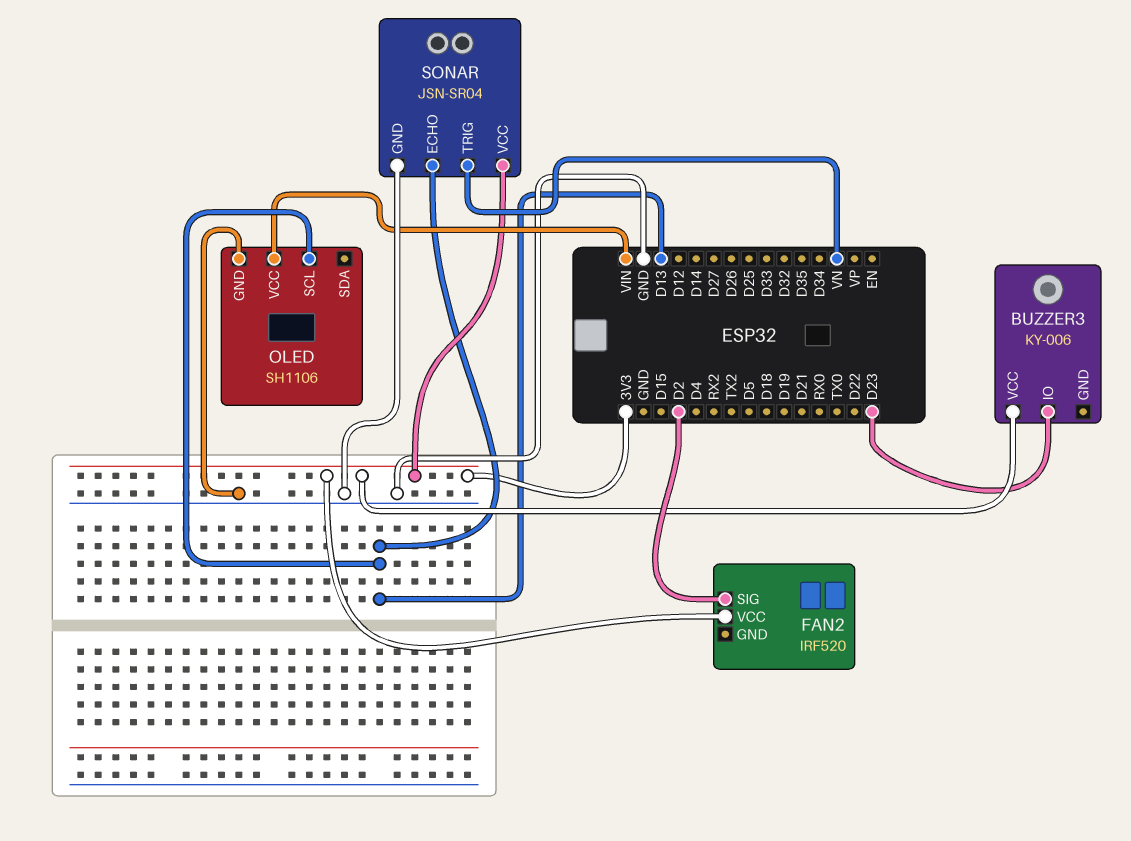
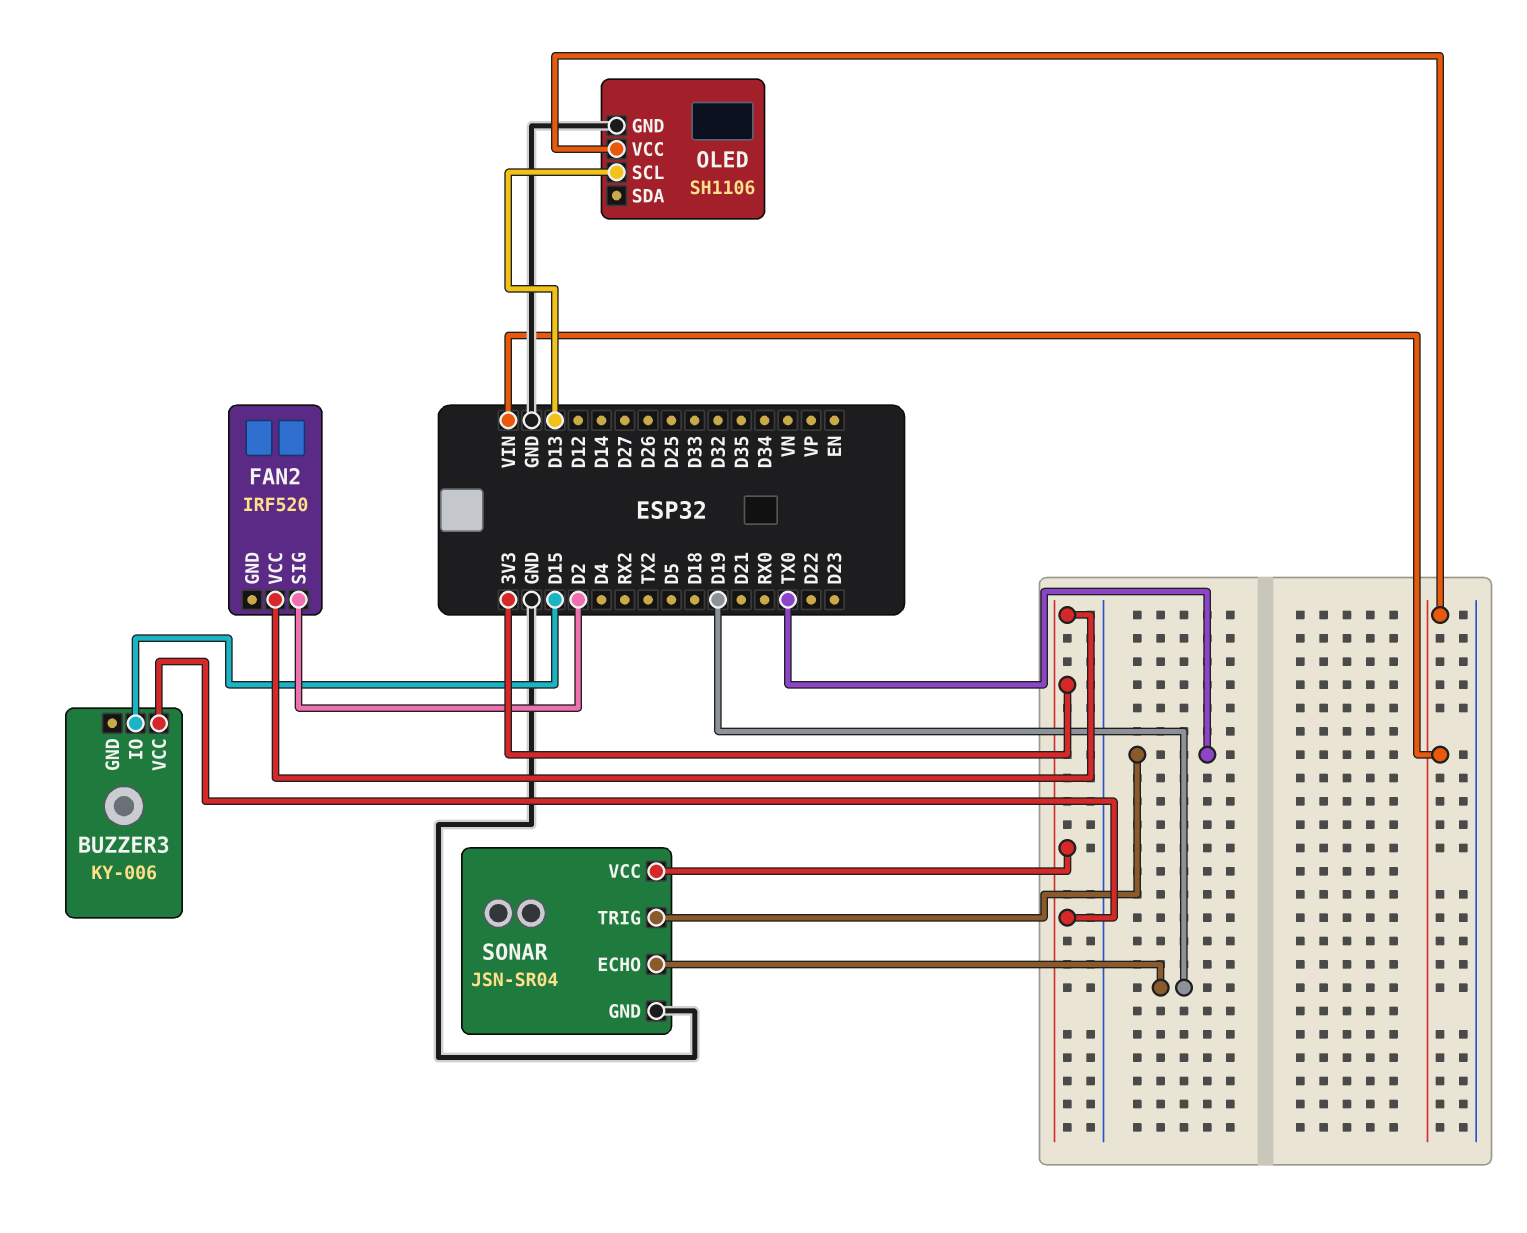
BUZZER3 pin IO: D23 -> D15
SONAR pin ECHO: D13 -> D19
SONAR pin TRIG: VN -> TX0

